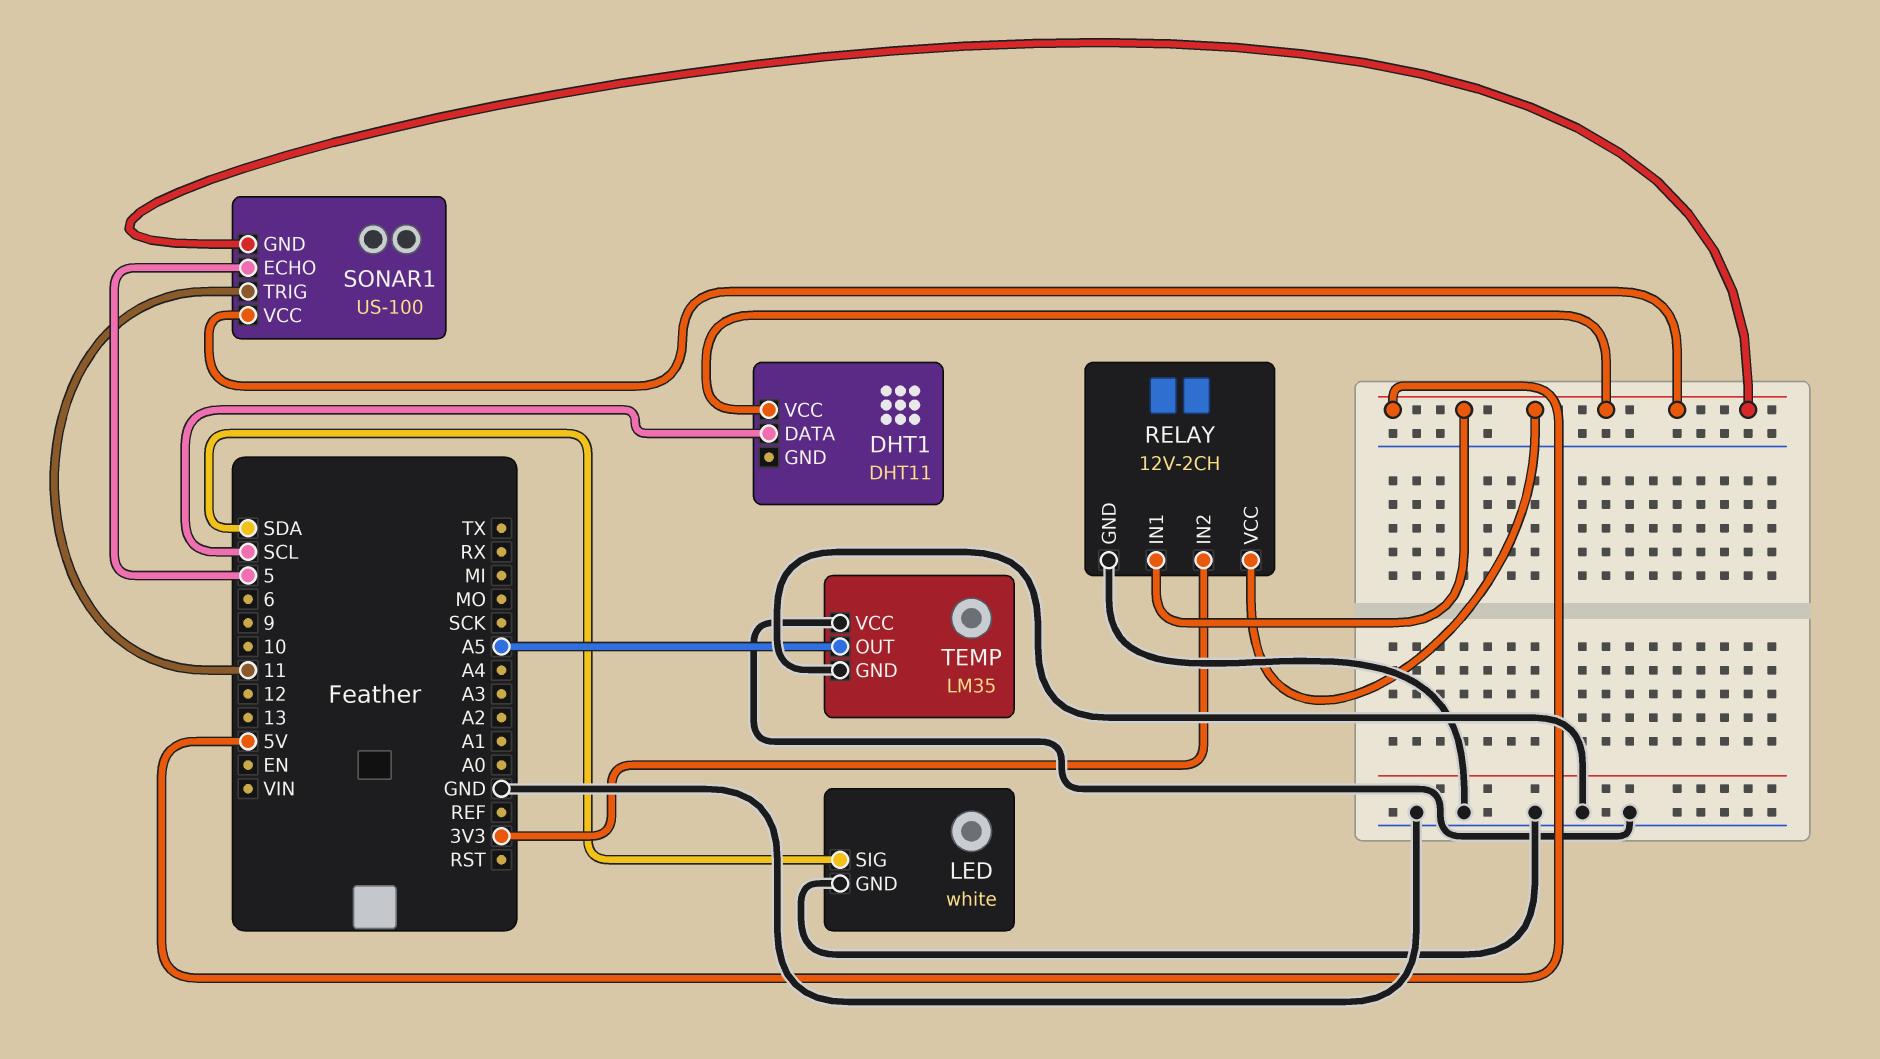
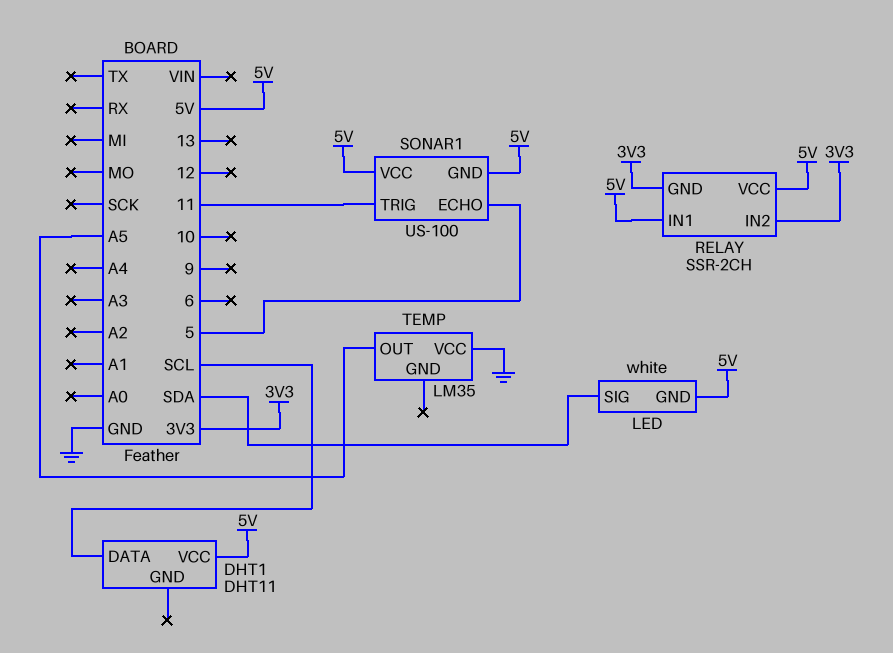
LED pin GND: GND -> 5V
RELAY: 12V-2CH -> SSR-2CH
RELAY pin GND: GND -> 3V3
TEMP pin GND: GND -> none

